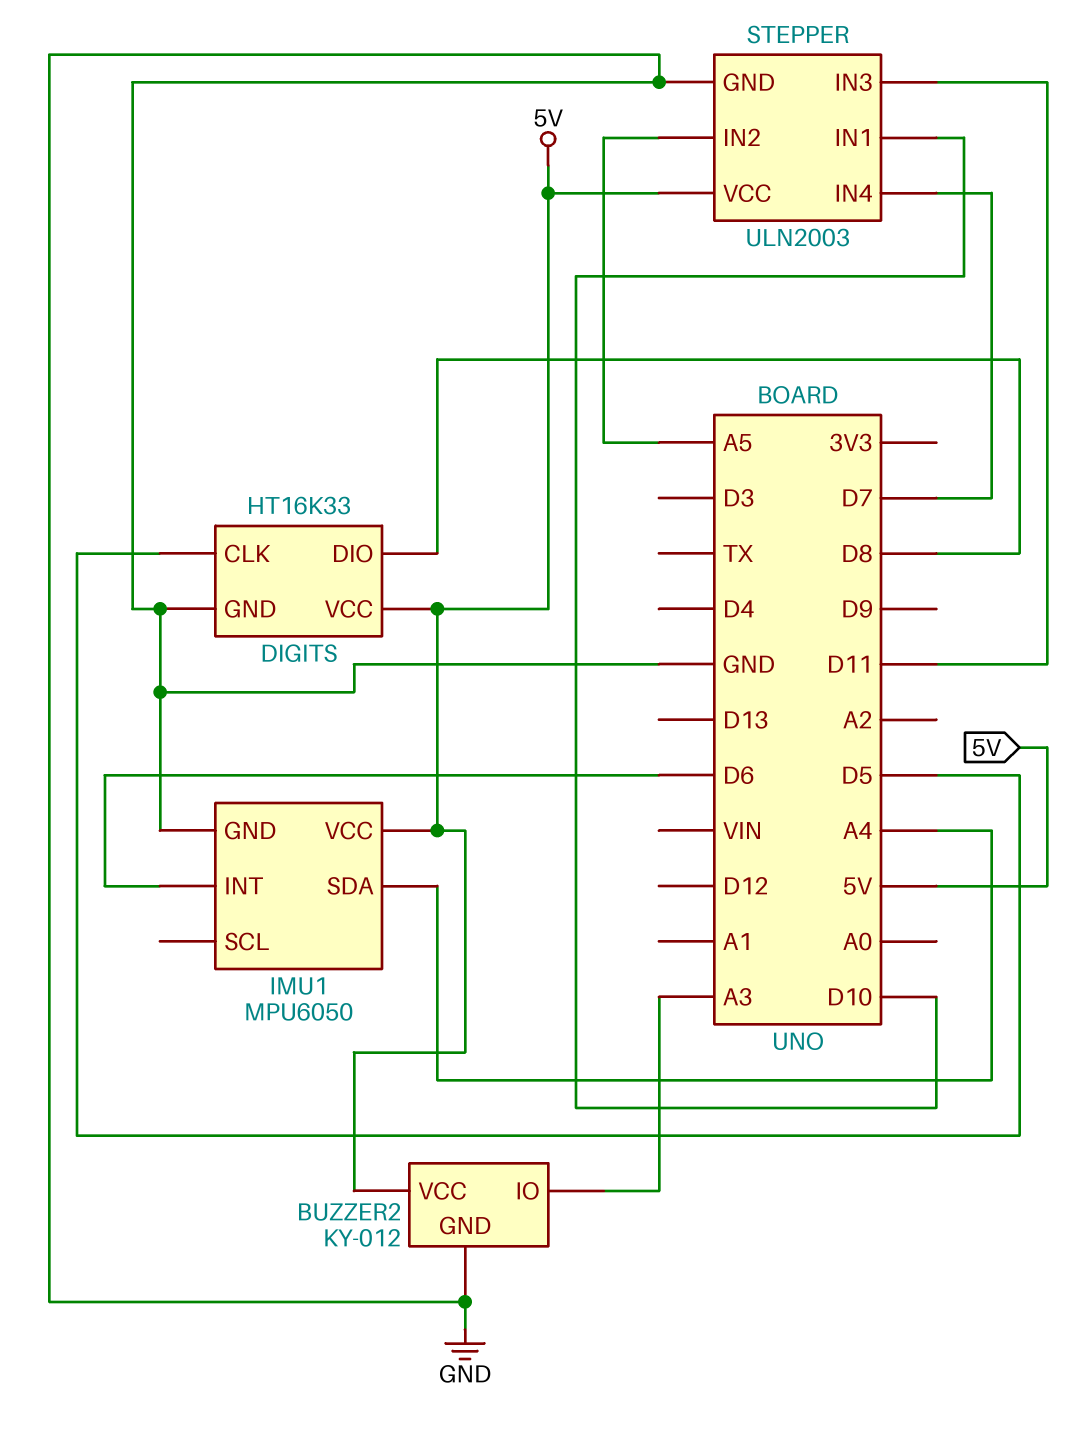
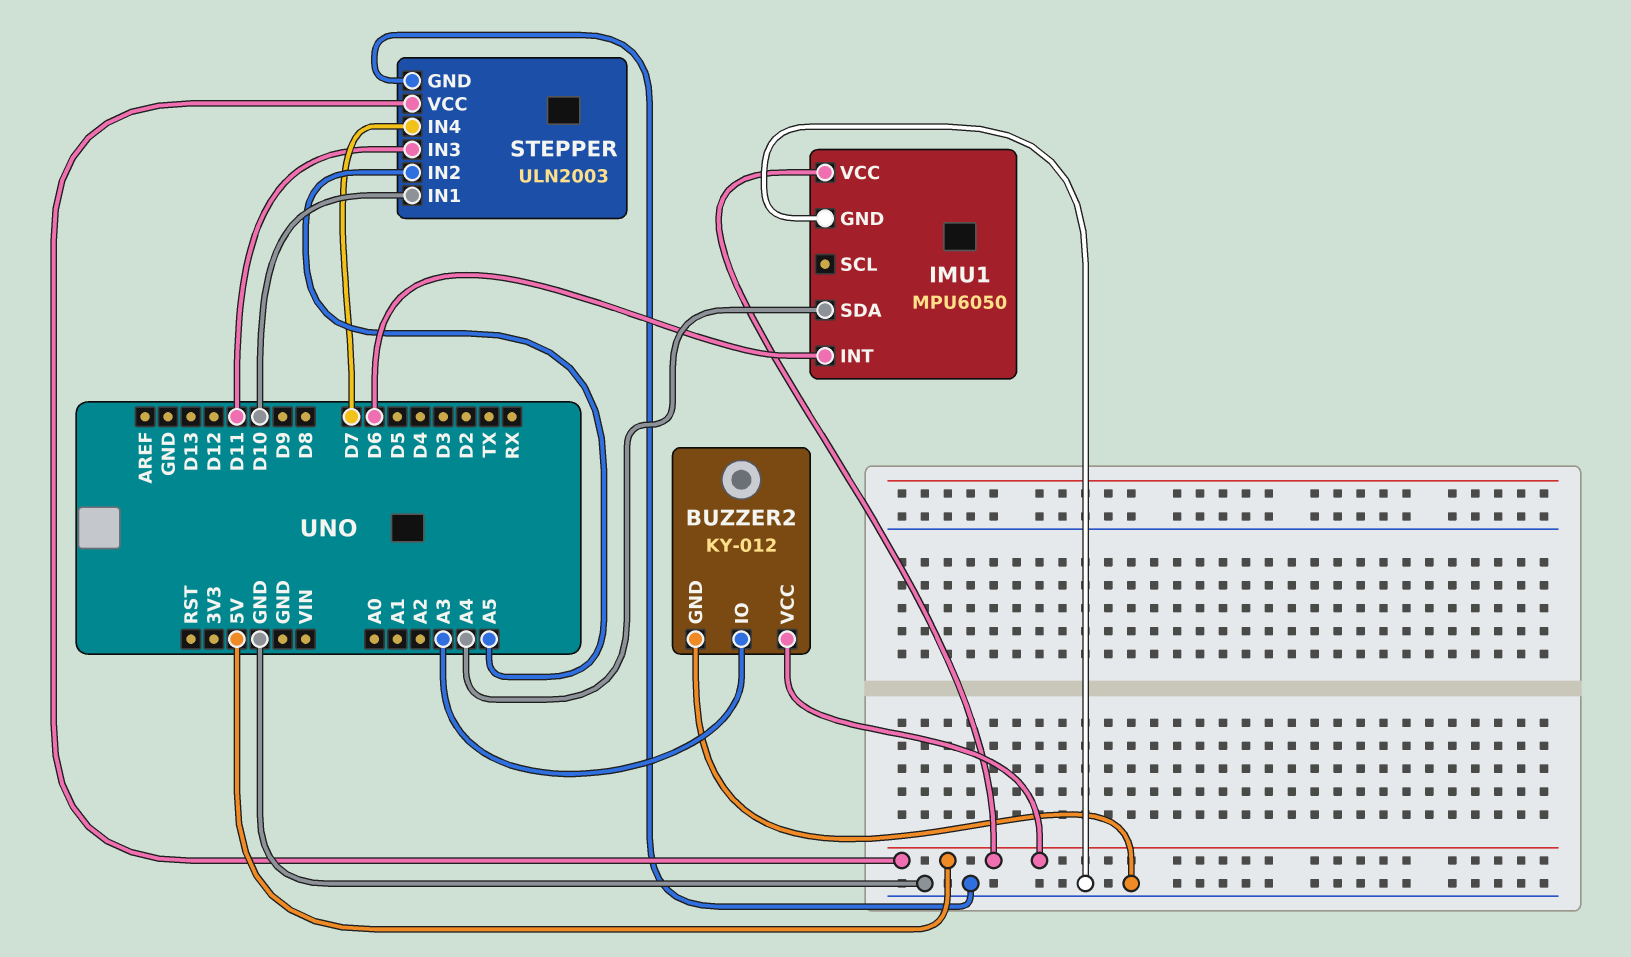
DIGITS: HT16K33 -> none
DIGITS pin CLK: D5 -> none
DIGITS pin DIO: D8 -> none
DIGITS pin GND: GND -> none
DIGITS pin VCC: 5V -> none

